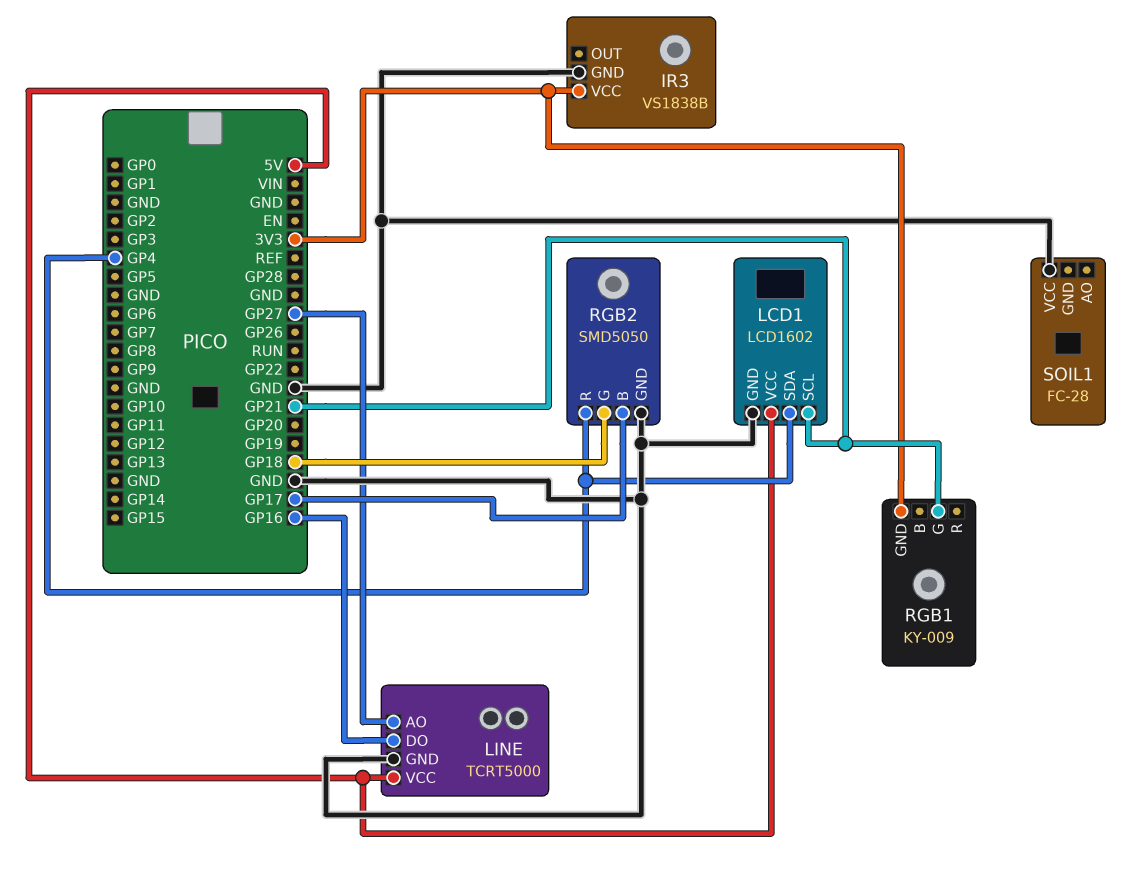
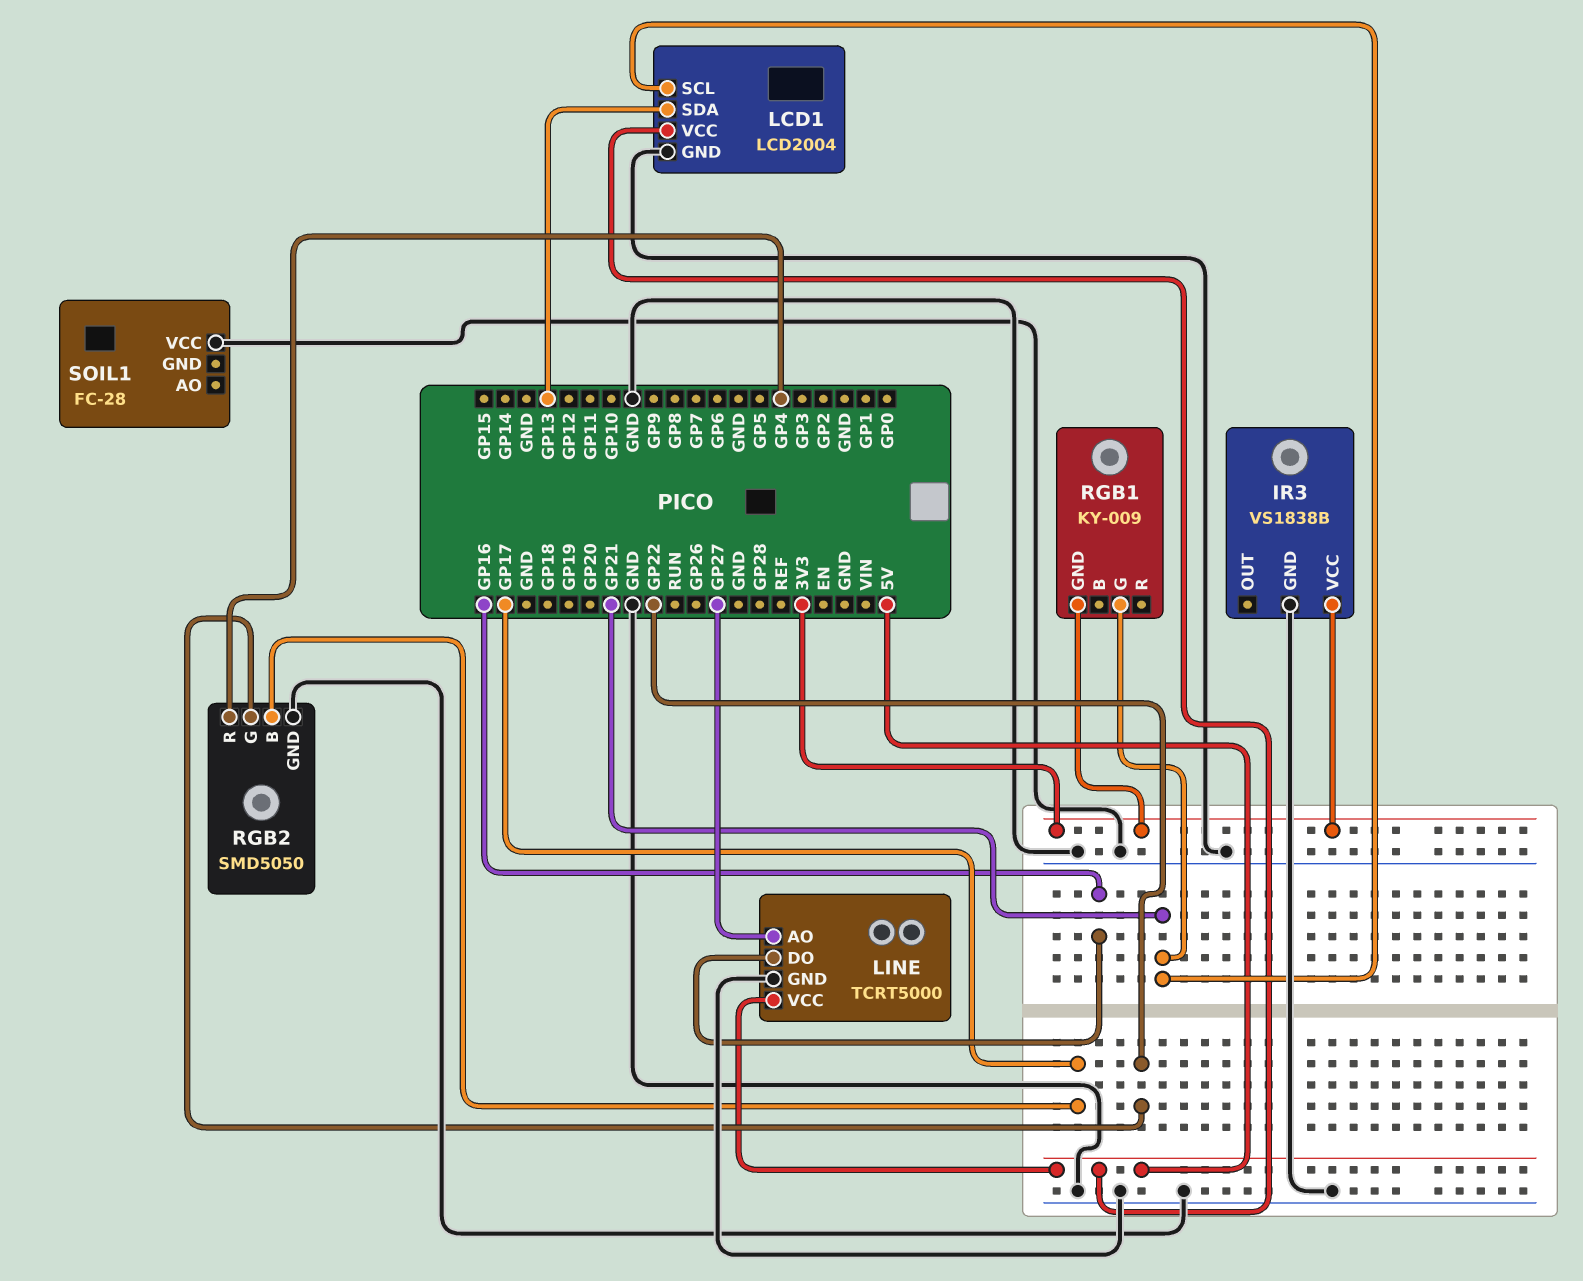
LCD1: LCD1602 -> LCD2004
LCD1 pin SDA: GP4 -> GP13
RGB2 pin G: GP18 -> GP22

